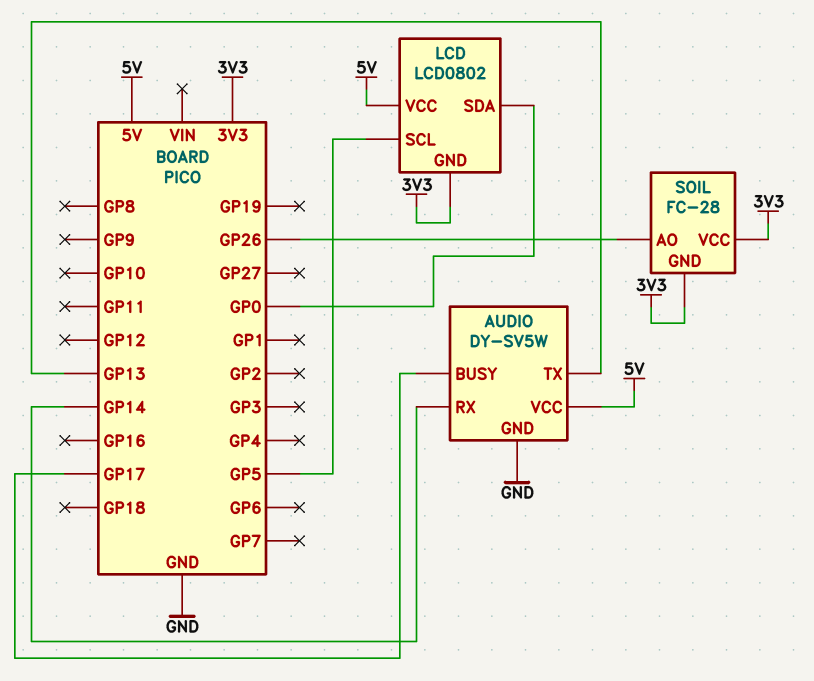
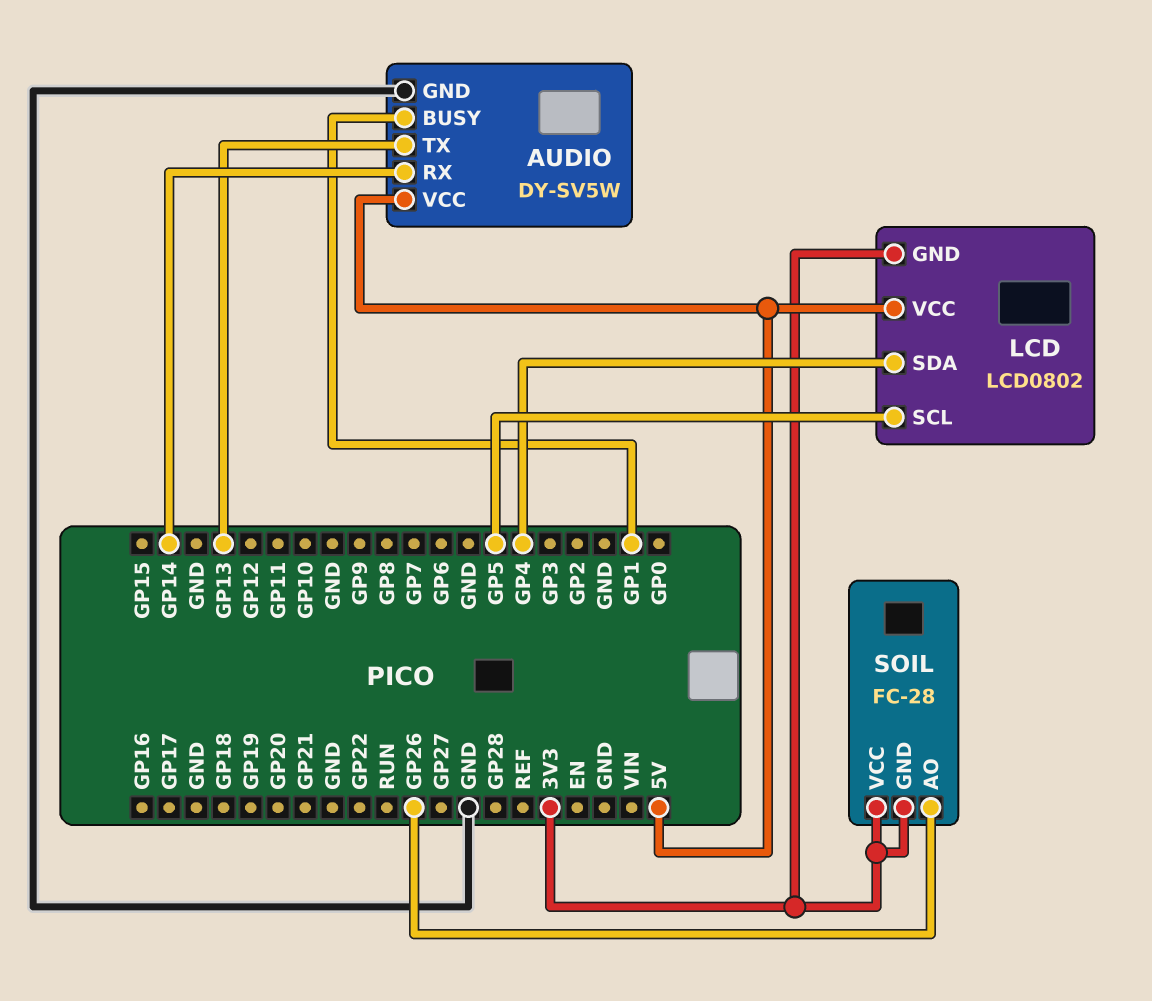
AUDIO pin BUSY: GP17 -> GP1
LCD pin SDA: GP0 -> GP4

